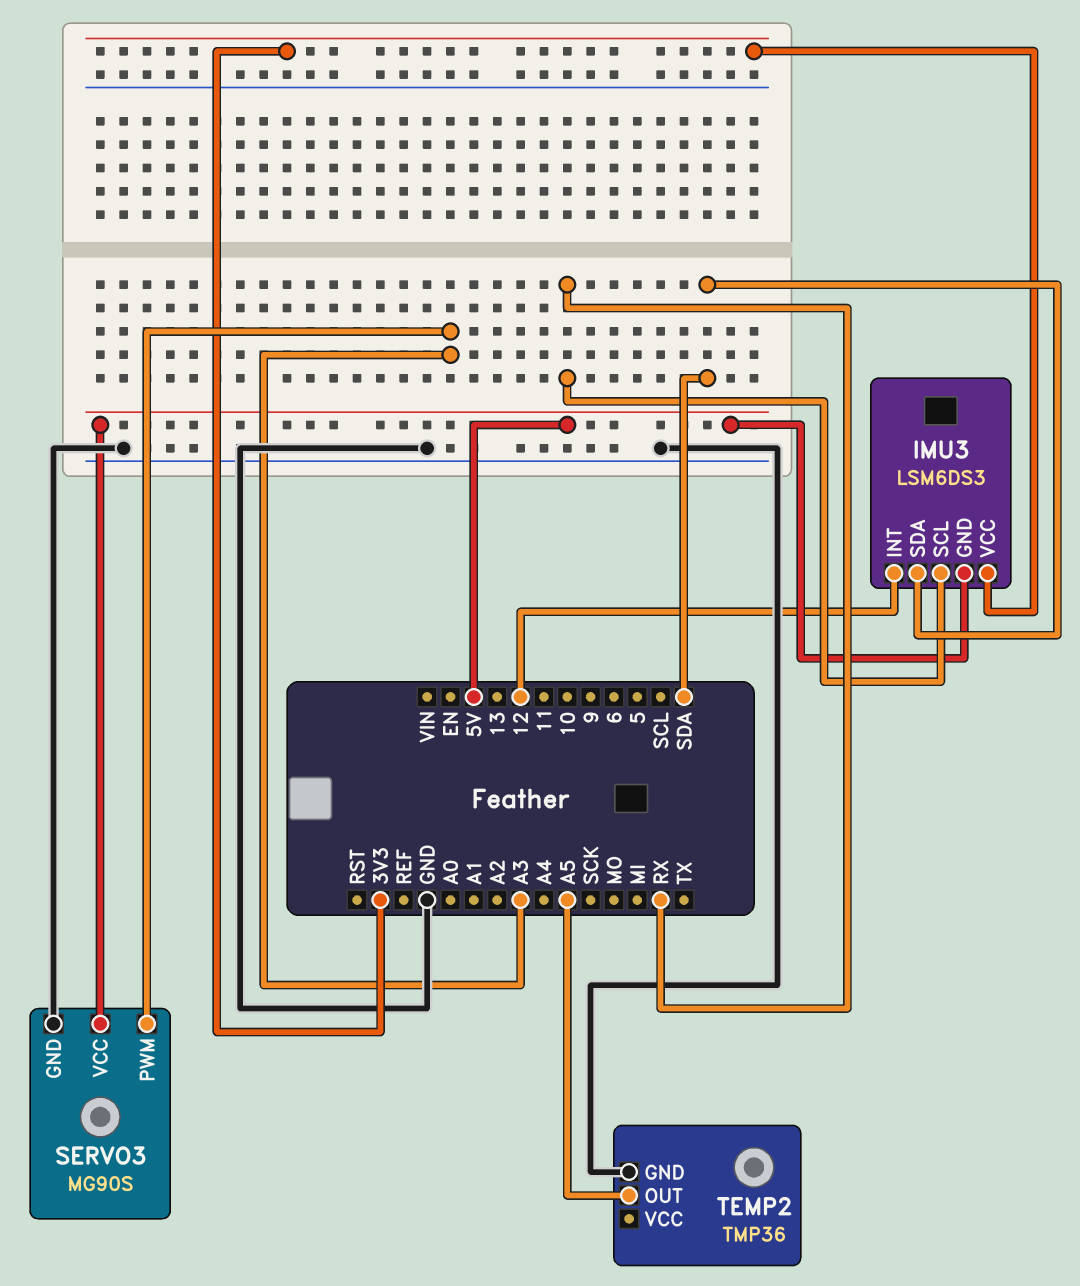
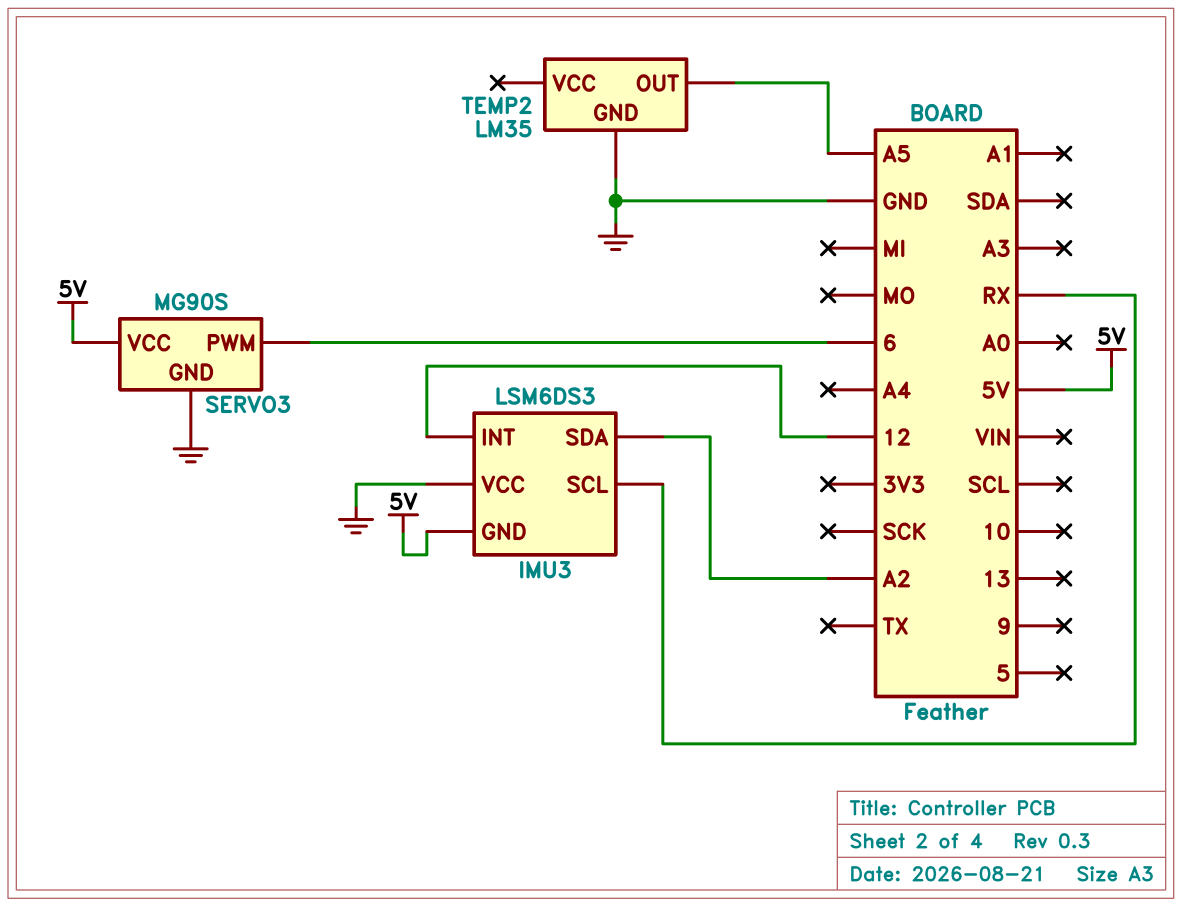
IMU3 pin SDA: SDA -> A2
IMU3 pin VCC: 3V3 -> GND
SERVO3 pin PWM: A3 -> 6
TEMP2: TMP36 -> LM35

